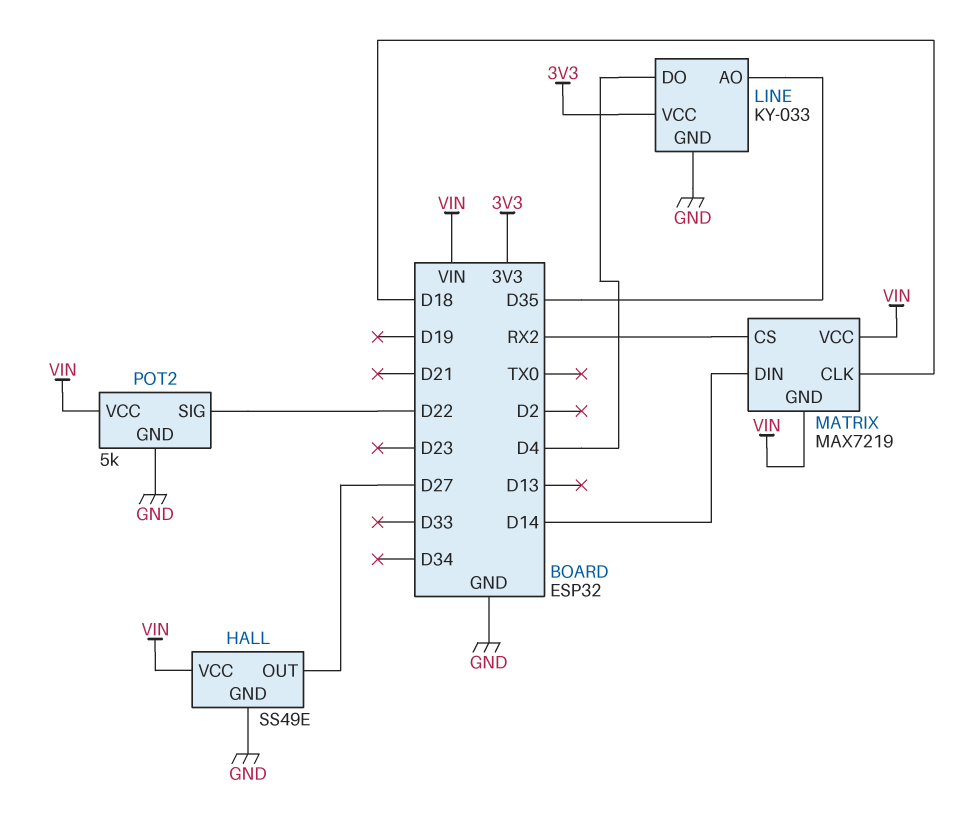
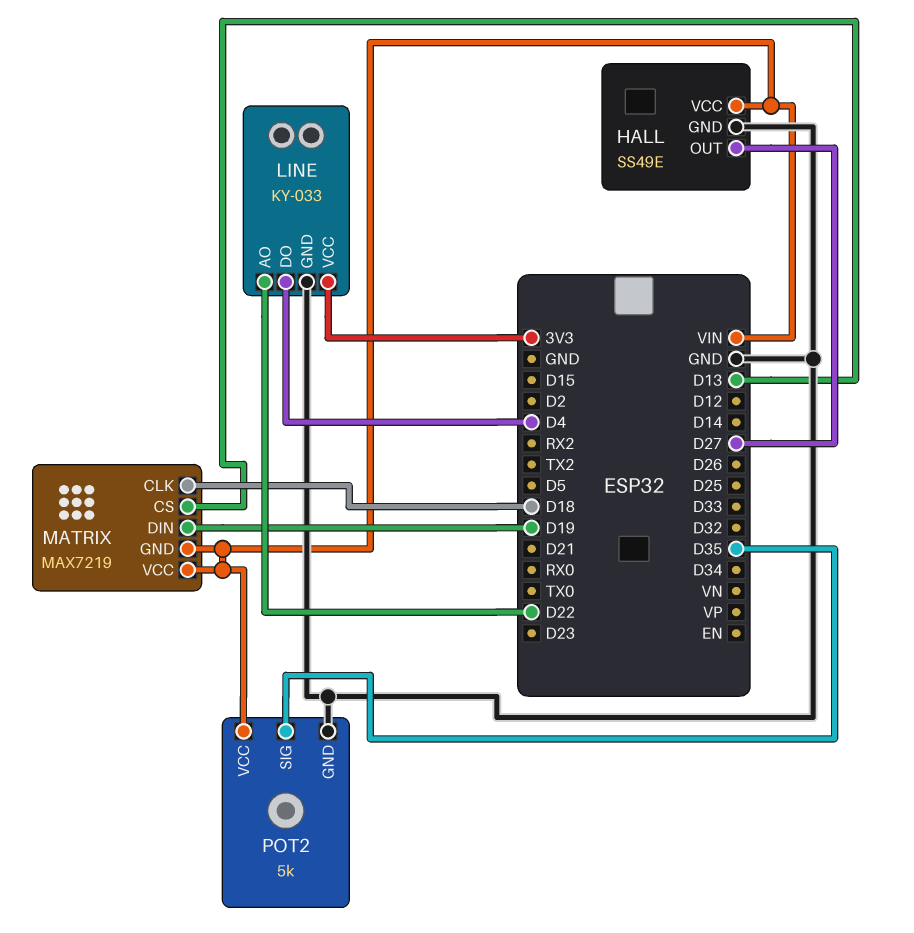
LINE pin AO: D35 -> D22
MATRIX pin CS: RX2 -> D13
MATRIX pin DIN: D14 -> D19
POT2 pin SIG: D22 -> D35

